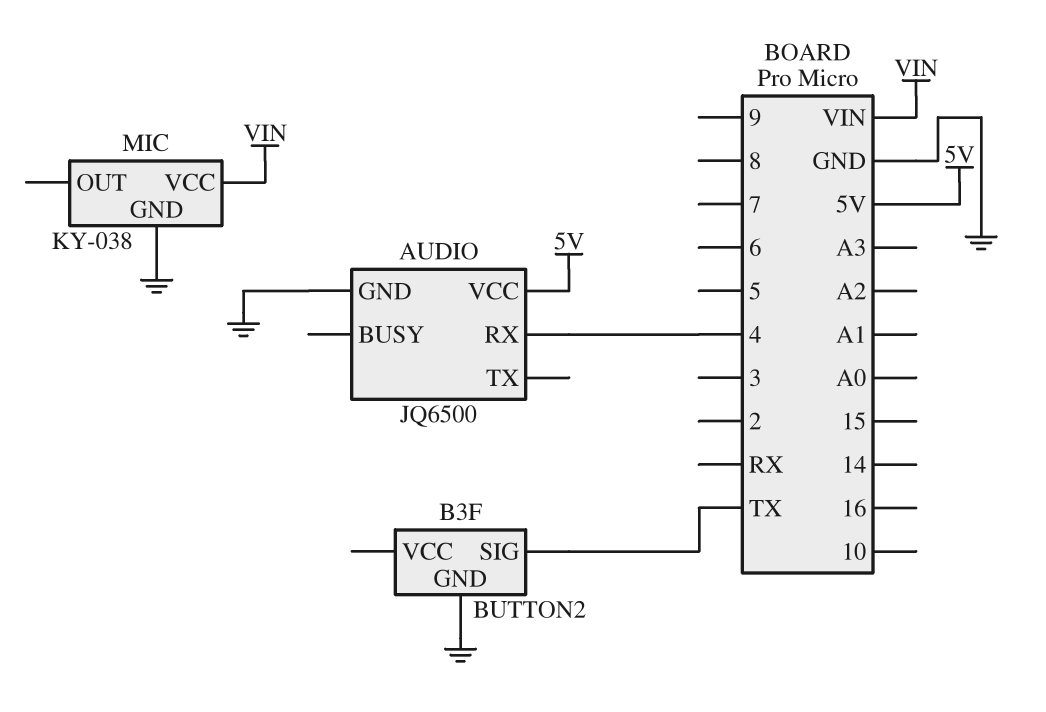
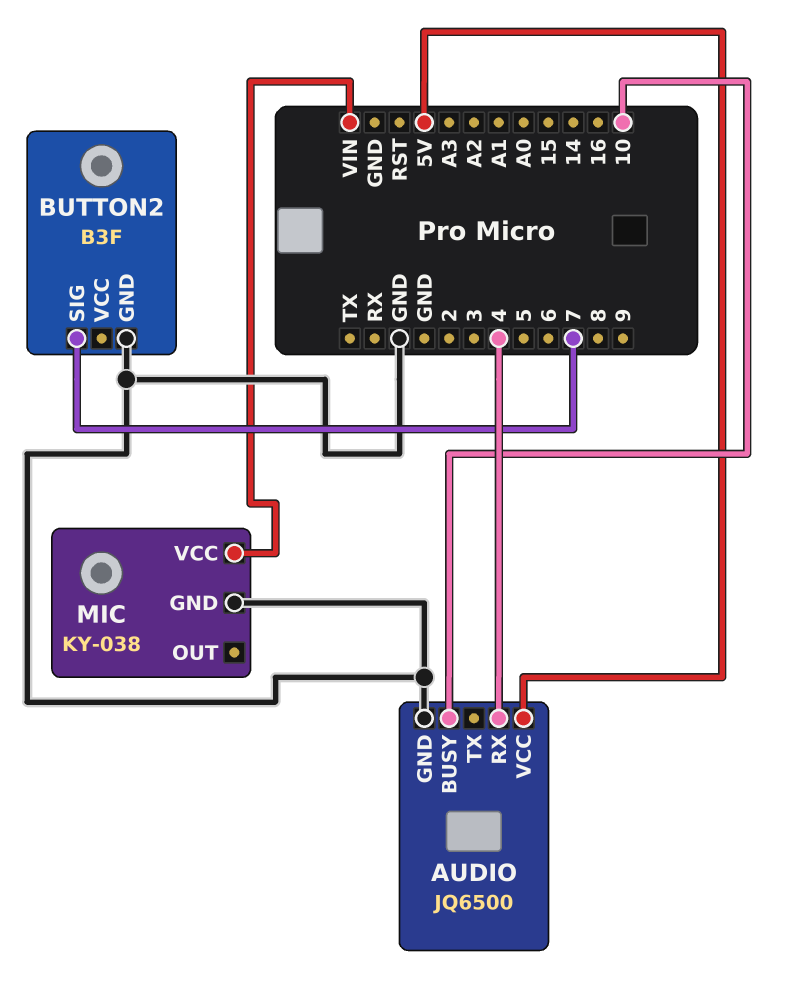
AUDIO pin BUSY: none -> 10
BUTTON2 pin SIG: TX -> 7

